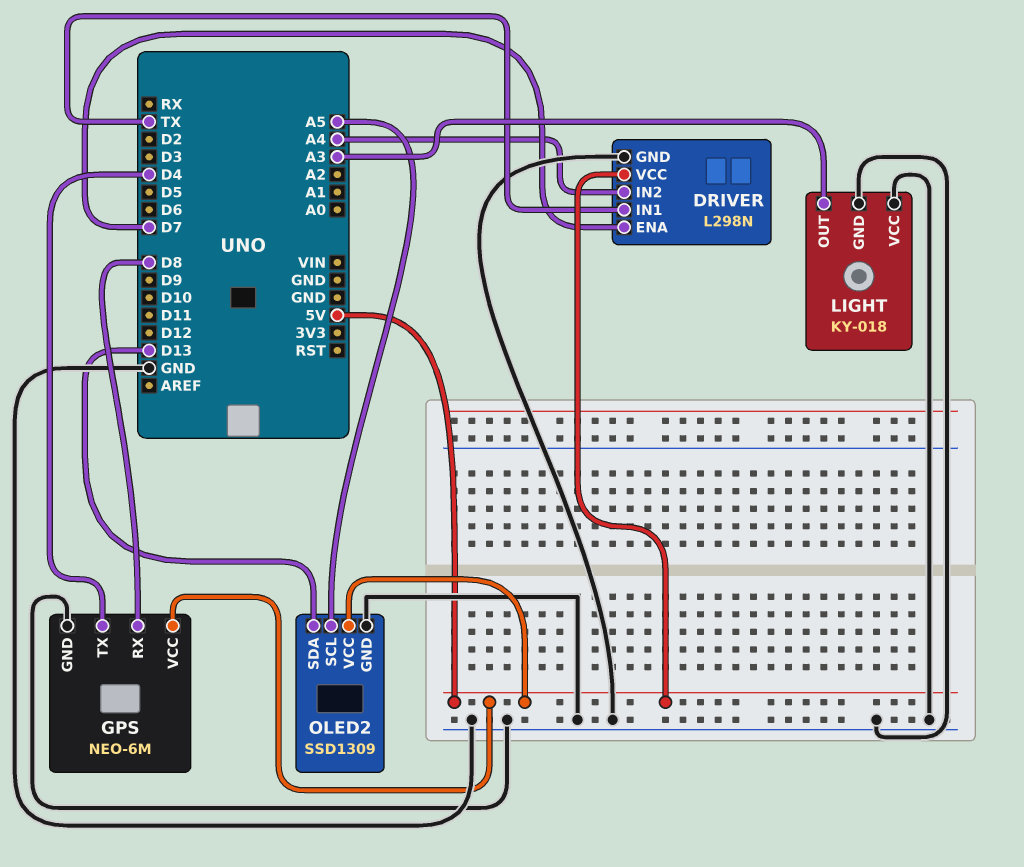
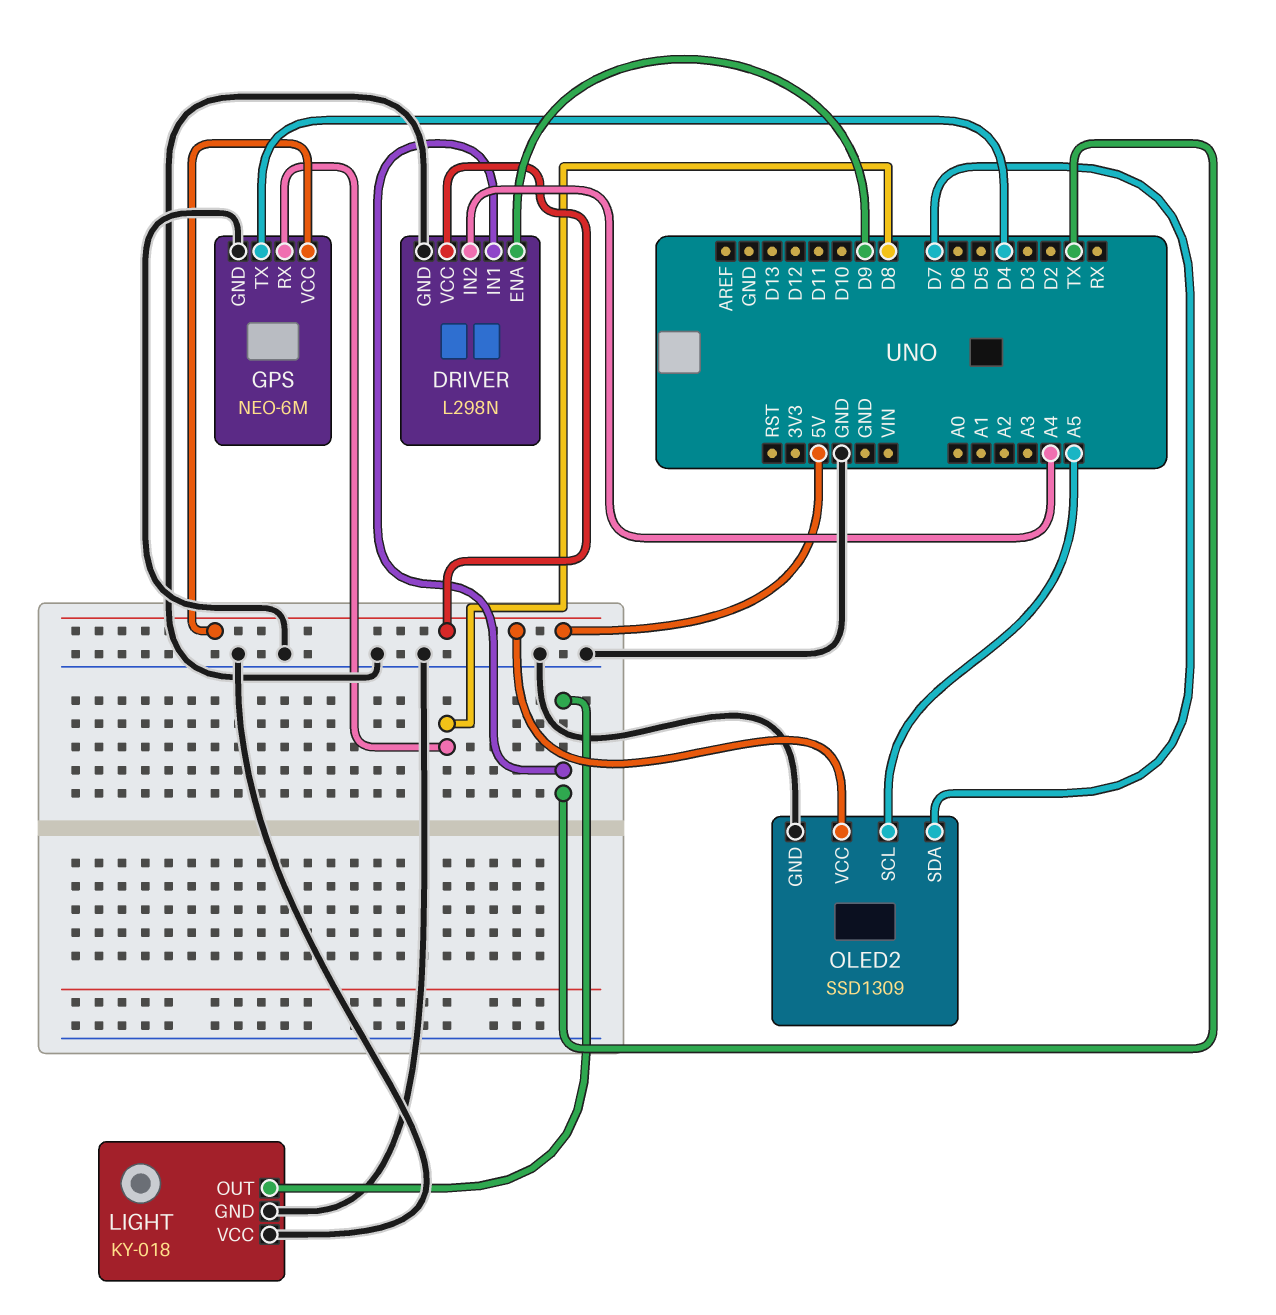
DRIVER pin ENA: D7 -> D9
LIGHT pin OUT: A3 -> TX
OLED2 pin SDA: D13 -> D7

